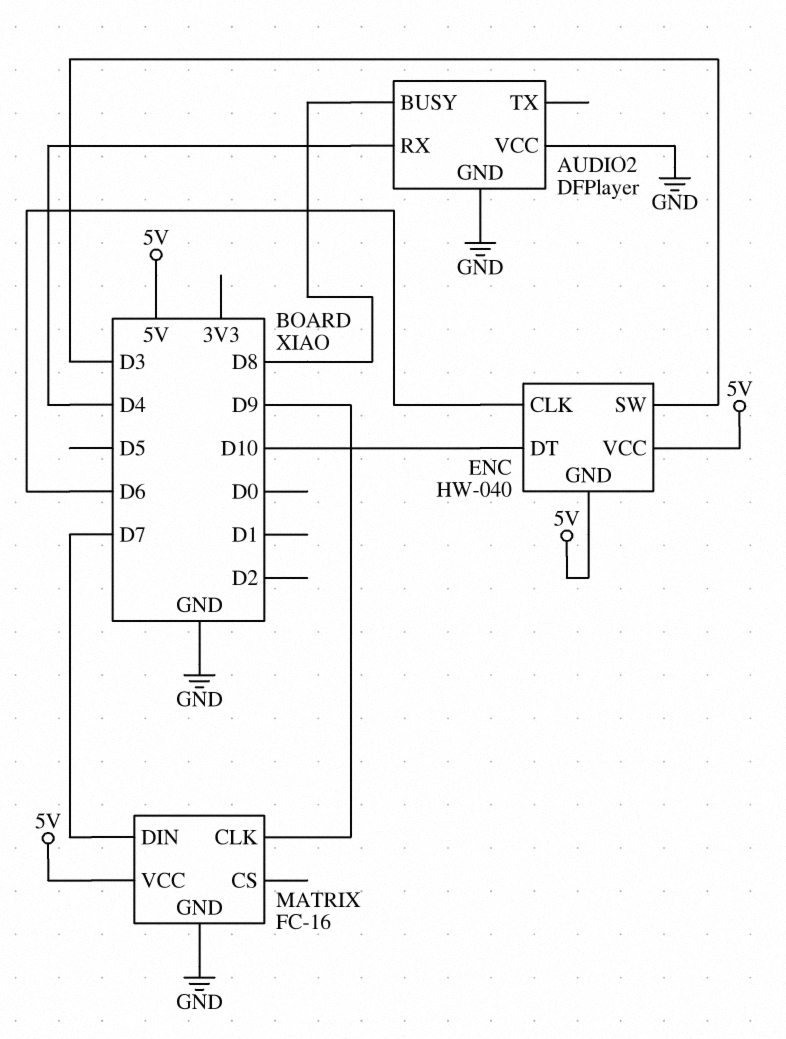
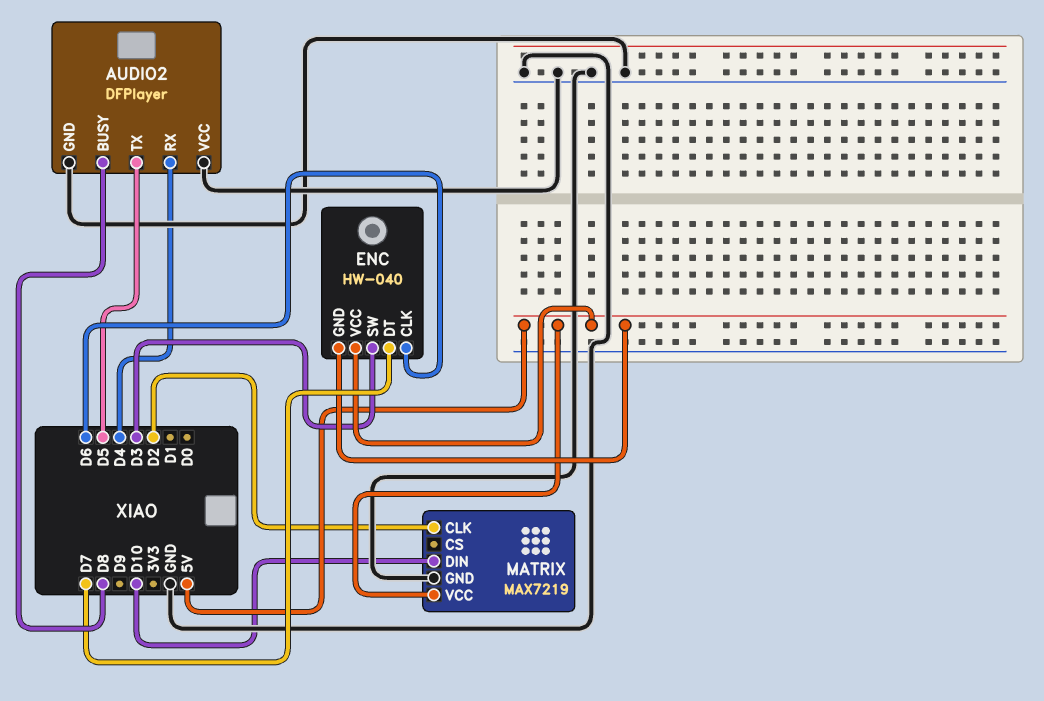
AUDIO2 pin TX: none -> D5
ENC pin DT: D10 -> D7
MATRIX: FC-16 -> MAX7219
MATRIX pin CLK: D9 -> D2
MATRIX pin DIN: D7 -> D10

